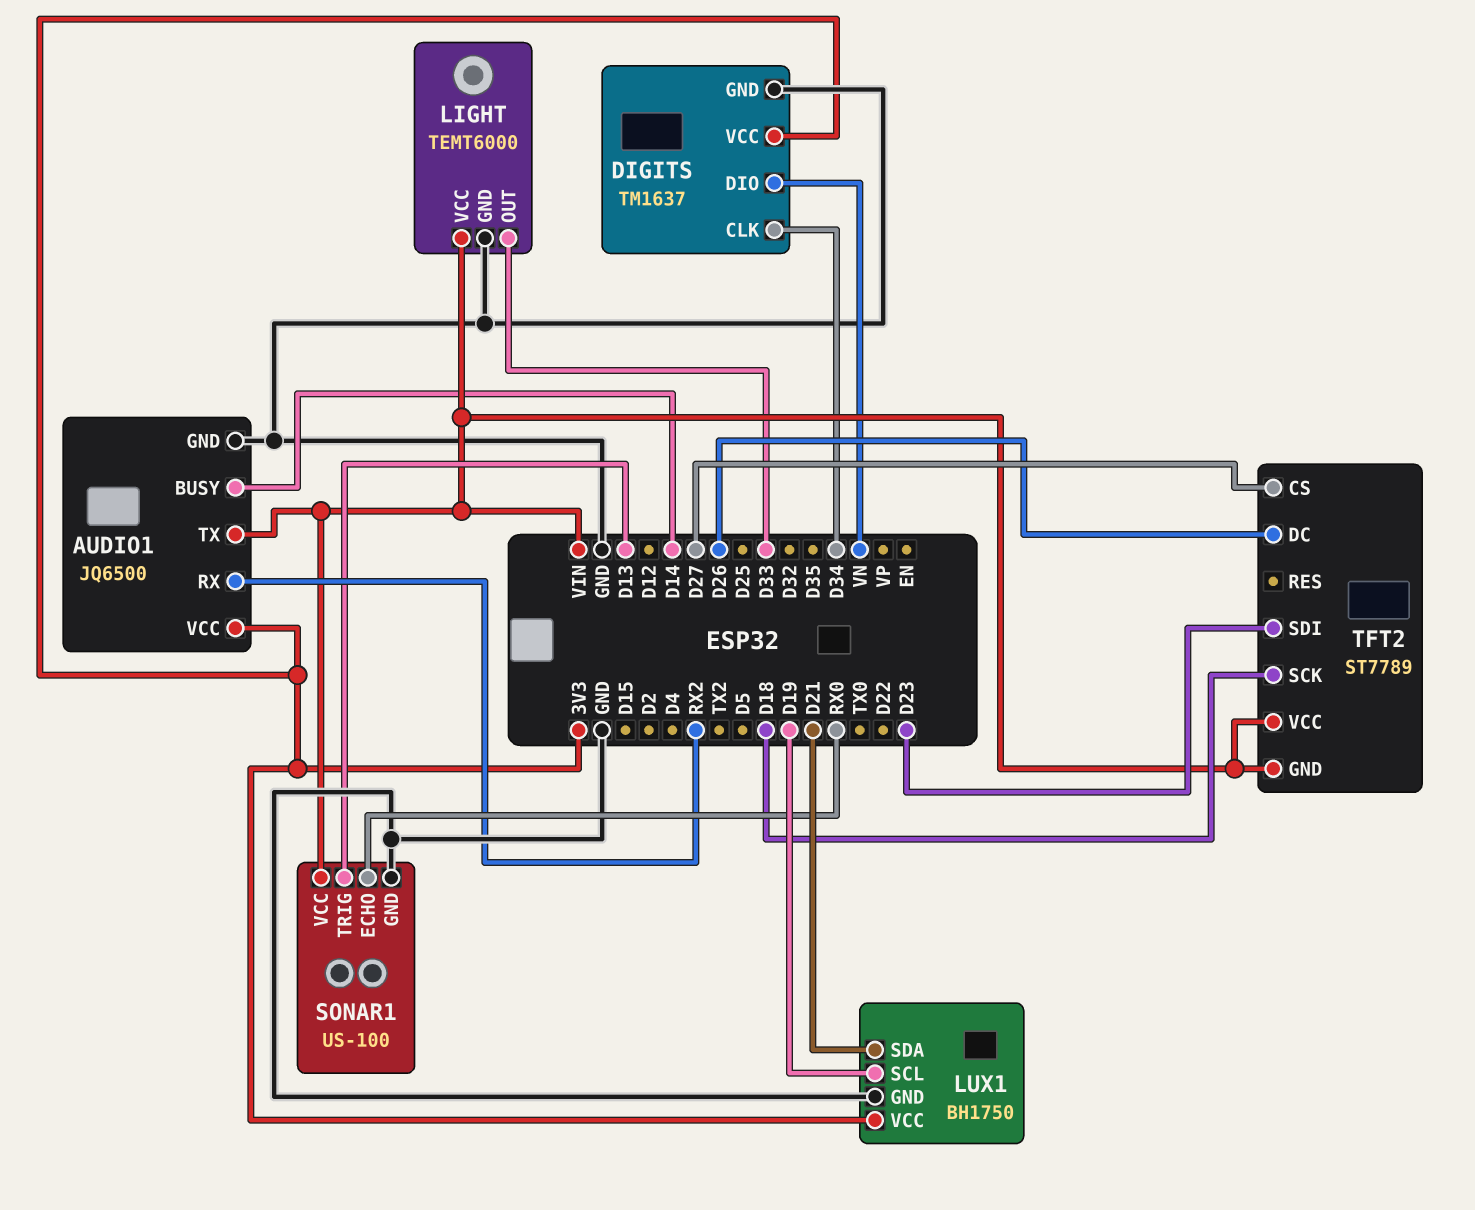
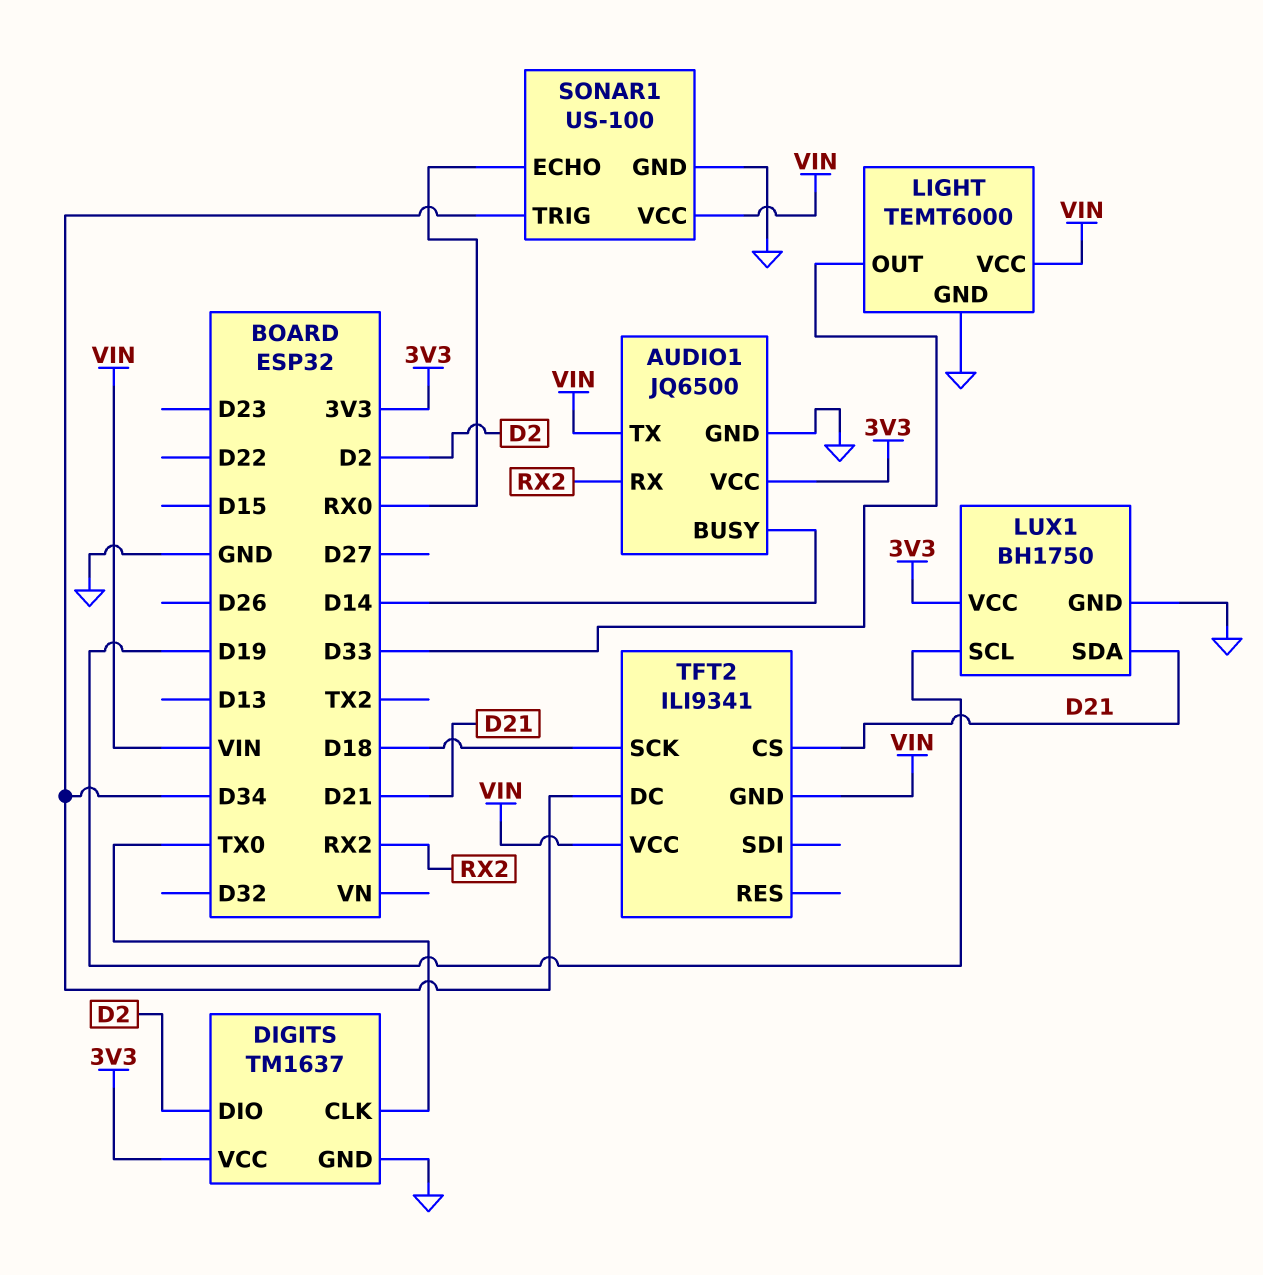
DIGITS pin CLK: D34 -> TX0
DIGITS pin DIO: VN -> D2
SONAR1 pin TRIG: D13 -> D34
TFT2: ST7789 -> ILI9341
TFT2 pin CS: D27 -> D21
TFT2 pin DC: D26 -> D34
TFT2 pin SDI: D23 -> none

